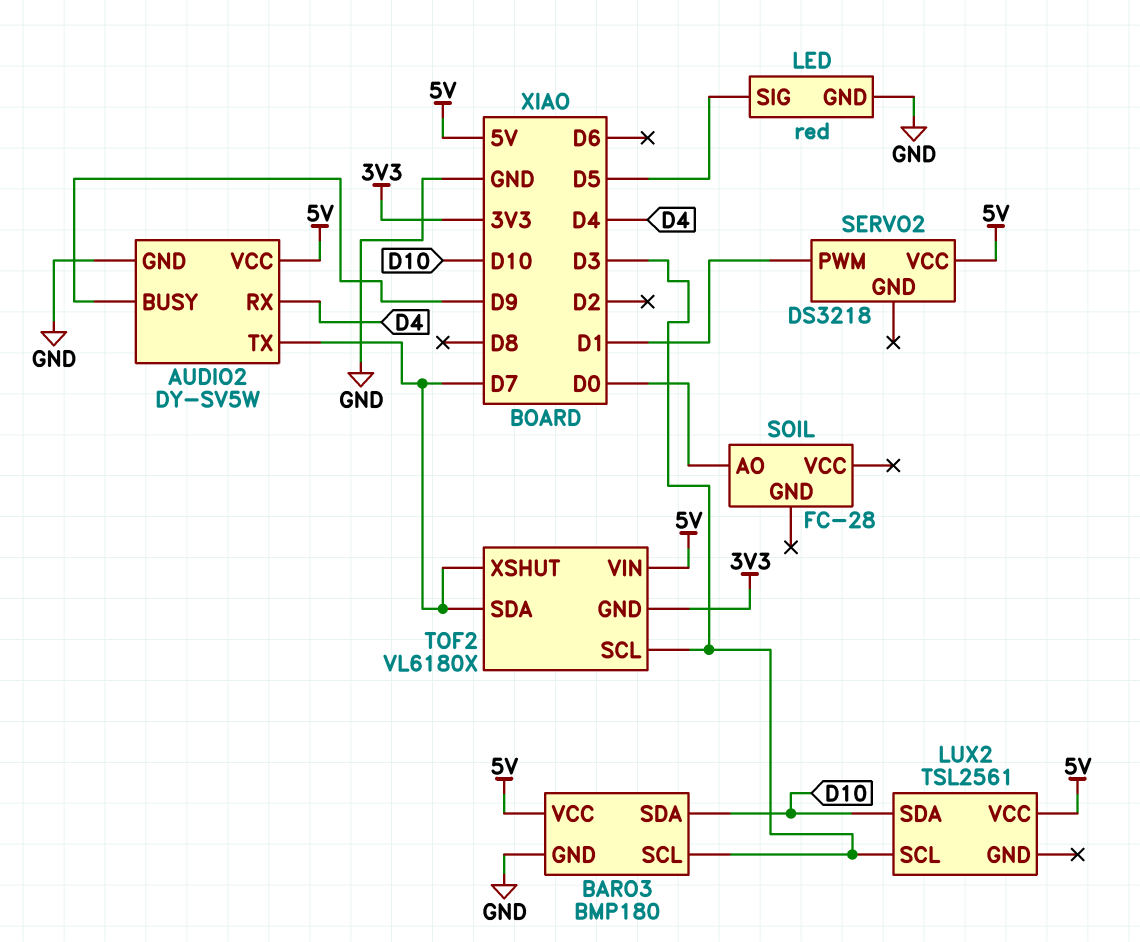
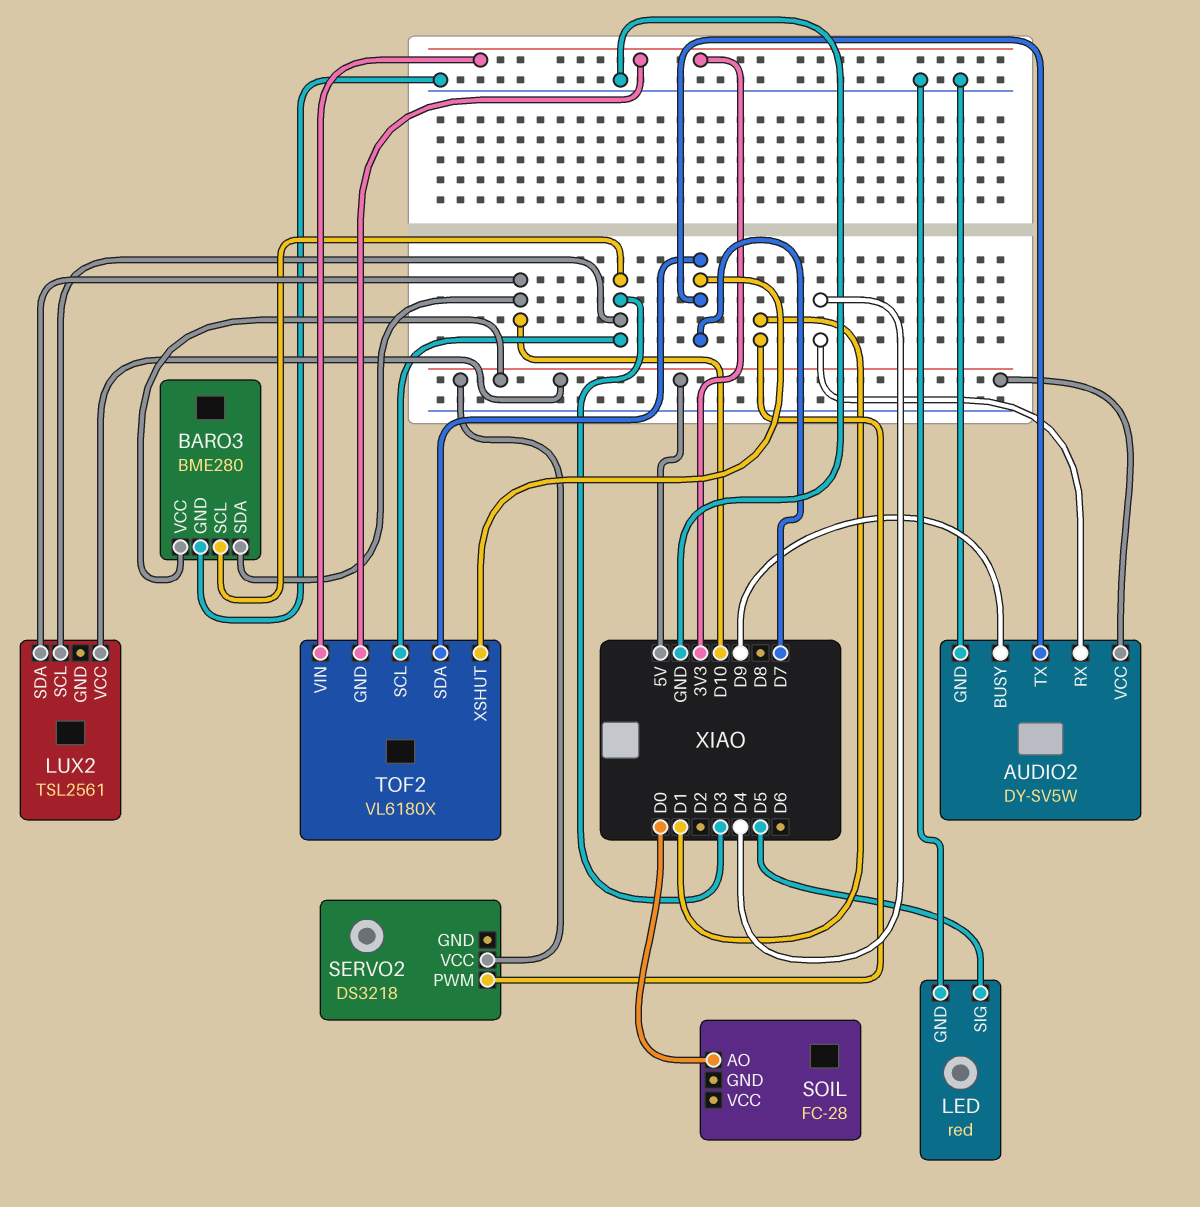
BARO3: BMP180 -> BME280
TOF2 pin VIN: 5V -> 3V3

